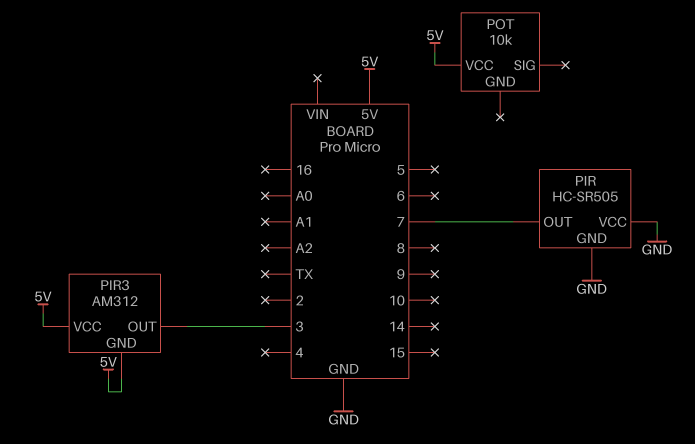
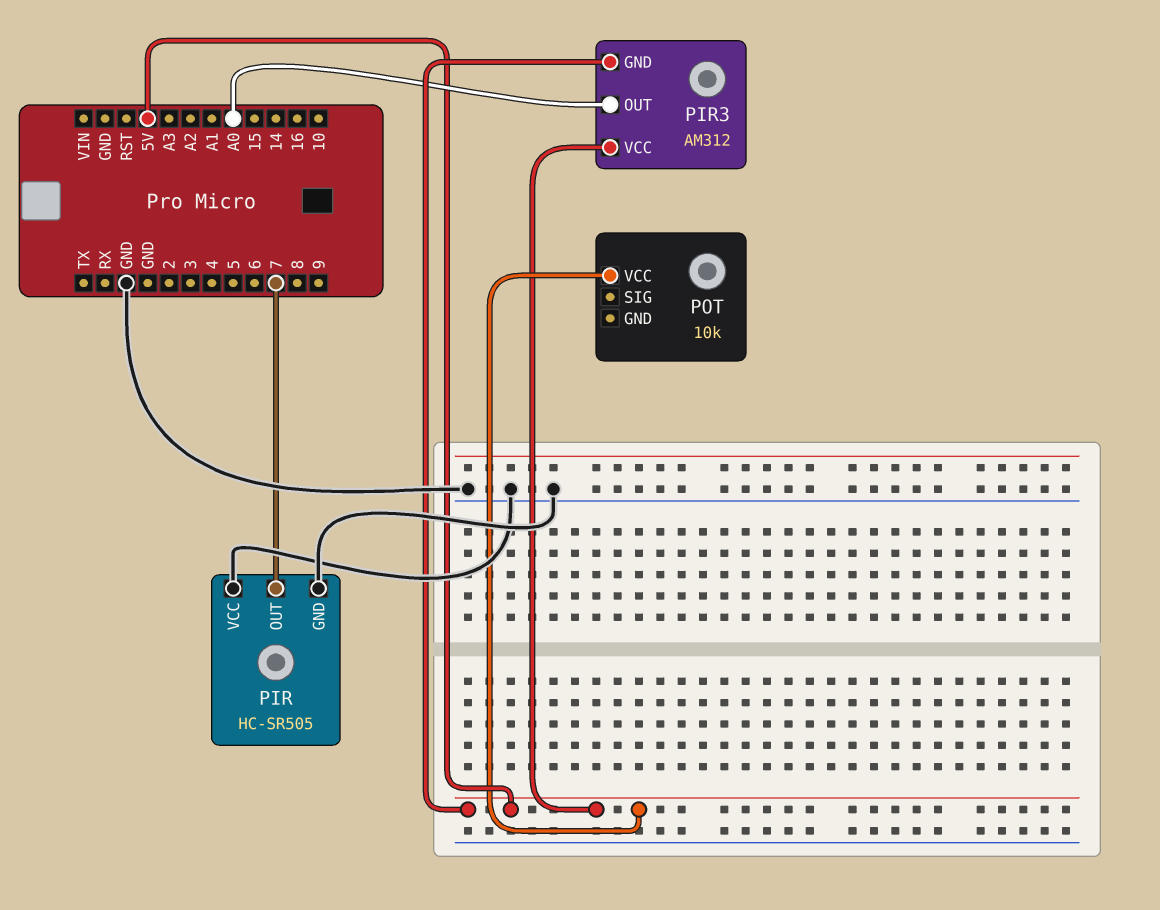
PIR3 pin OUT: 3 -> A0

